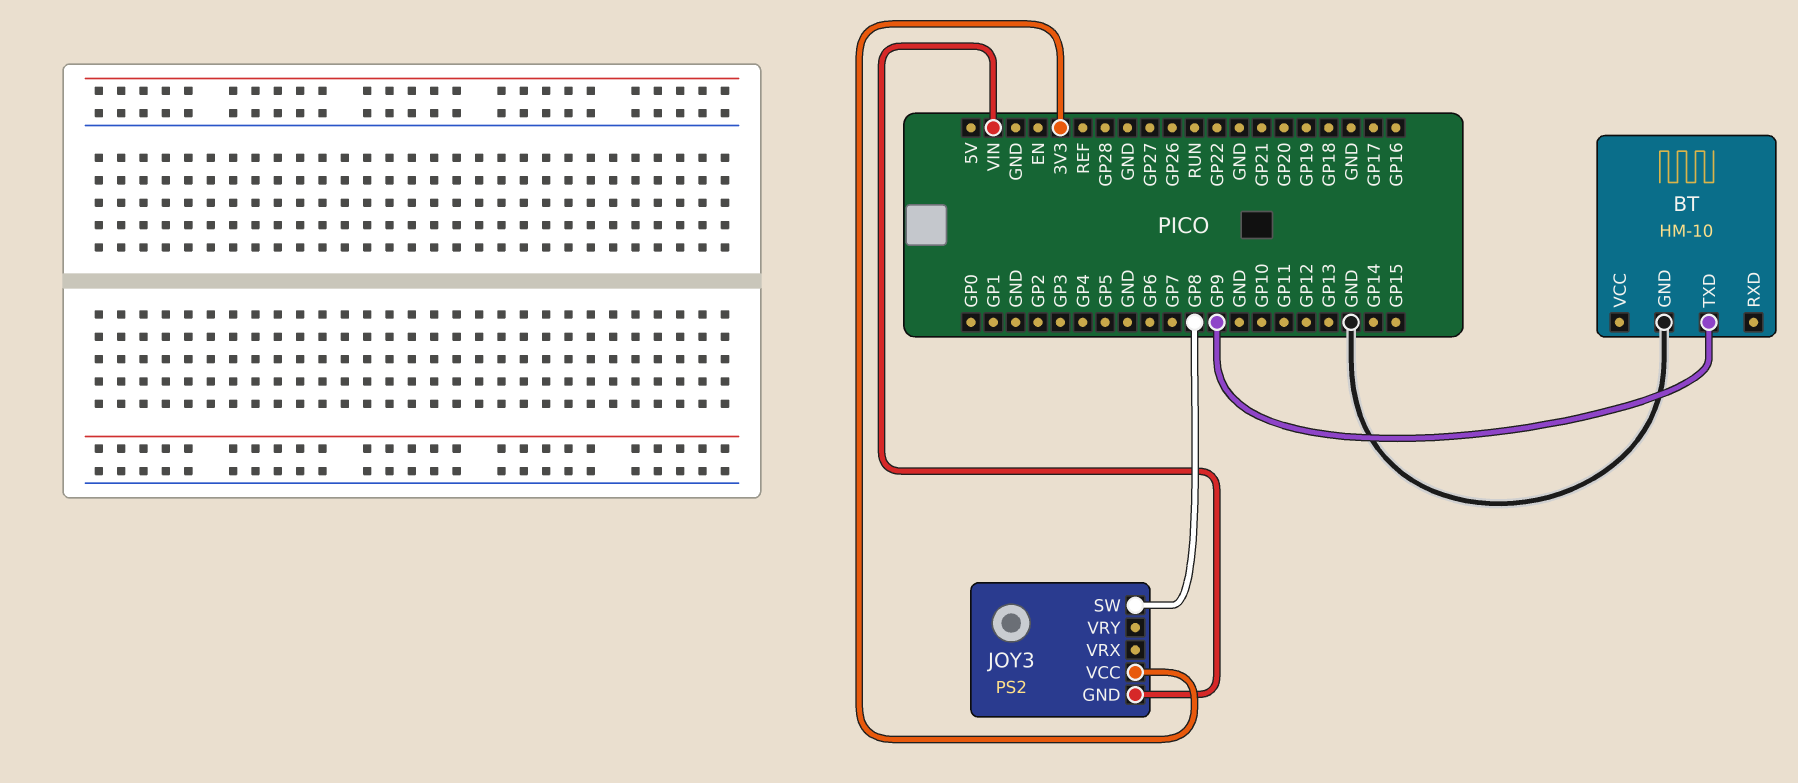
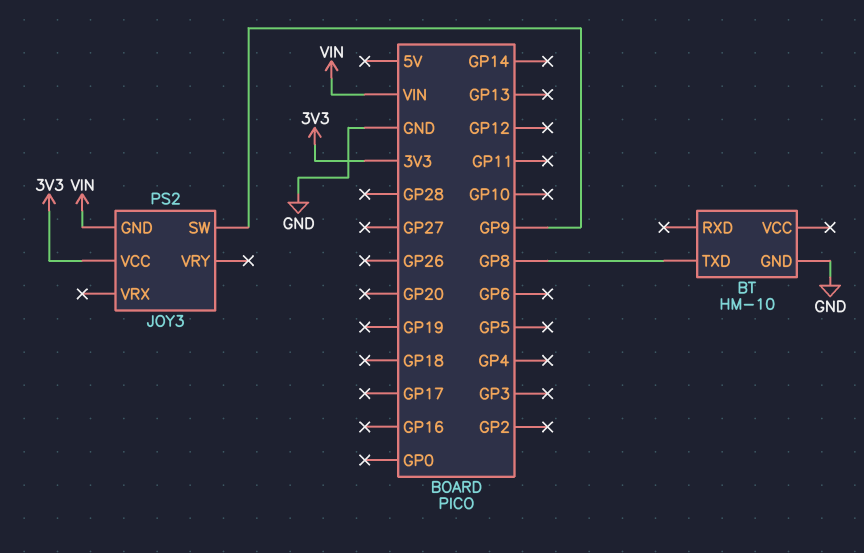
BT pin TXD: GP9 -> GP8
JOY3 pin SW: GP8 -> GP9

